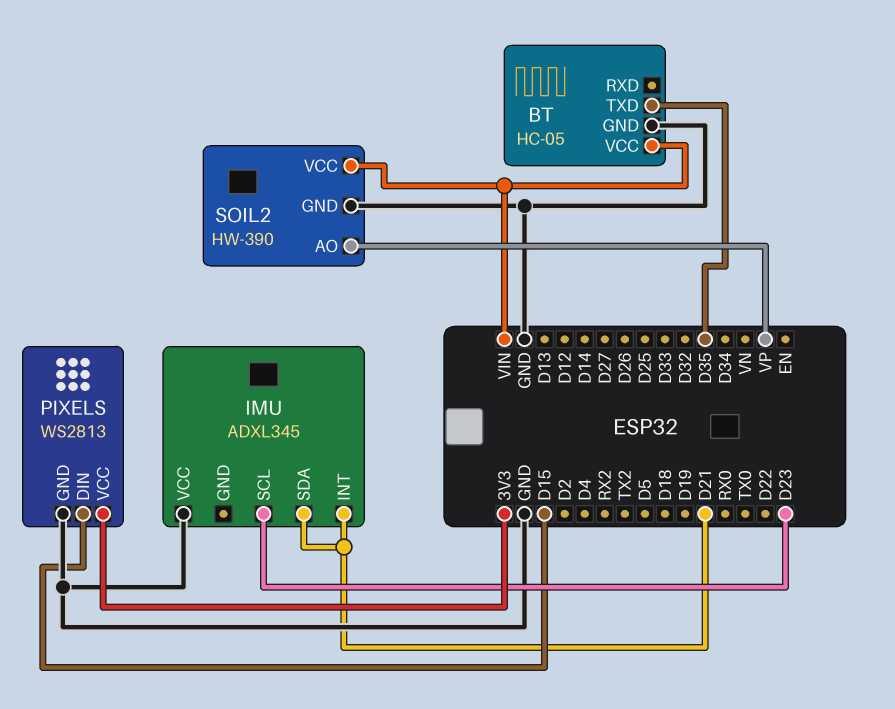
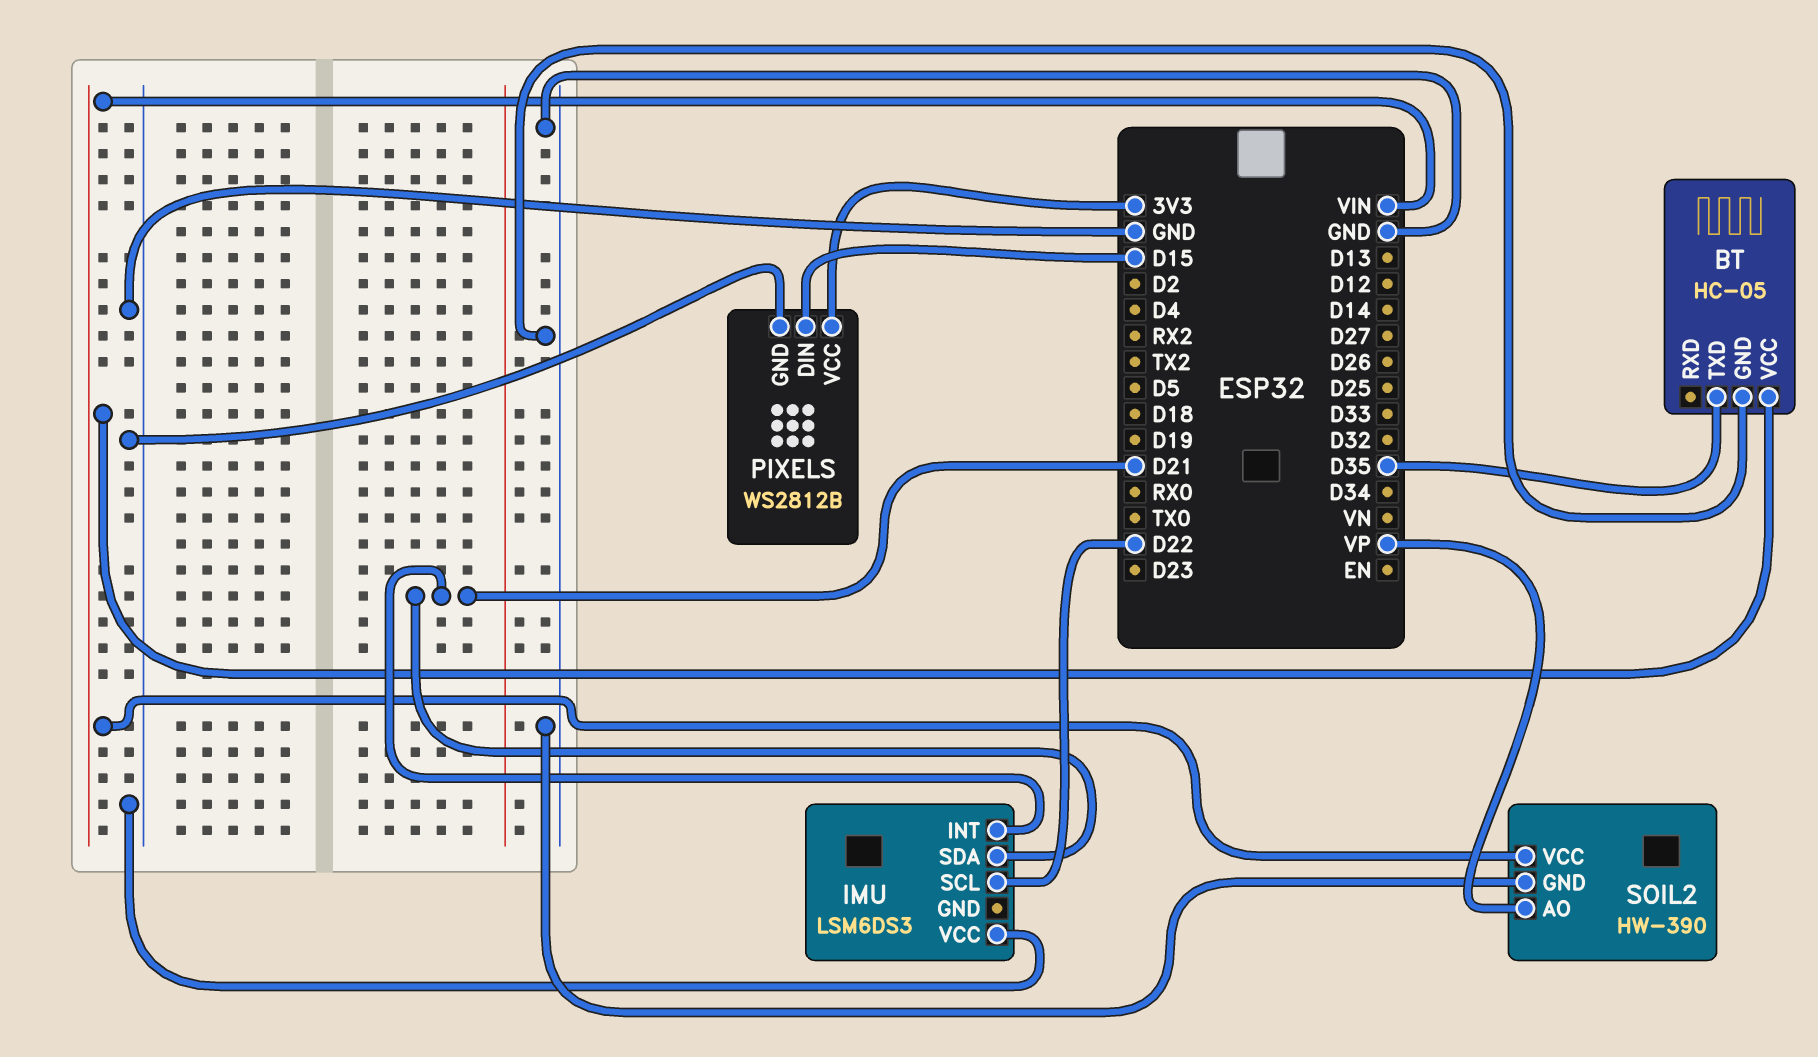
IMU: ADXL345 -> LSM6DS3
IMU pin SCL: D23 -> D22
PIXELS: WS2813 -> WS2812B

